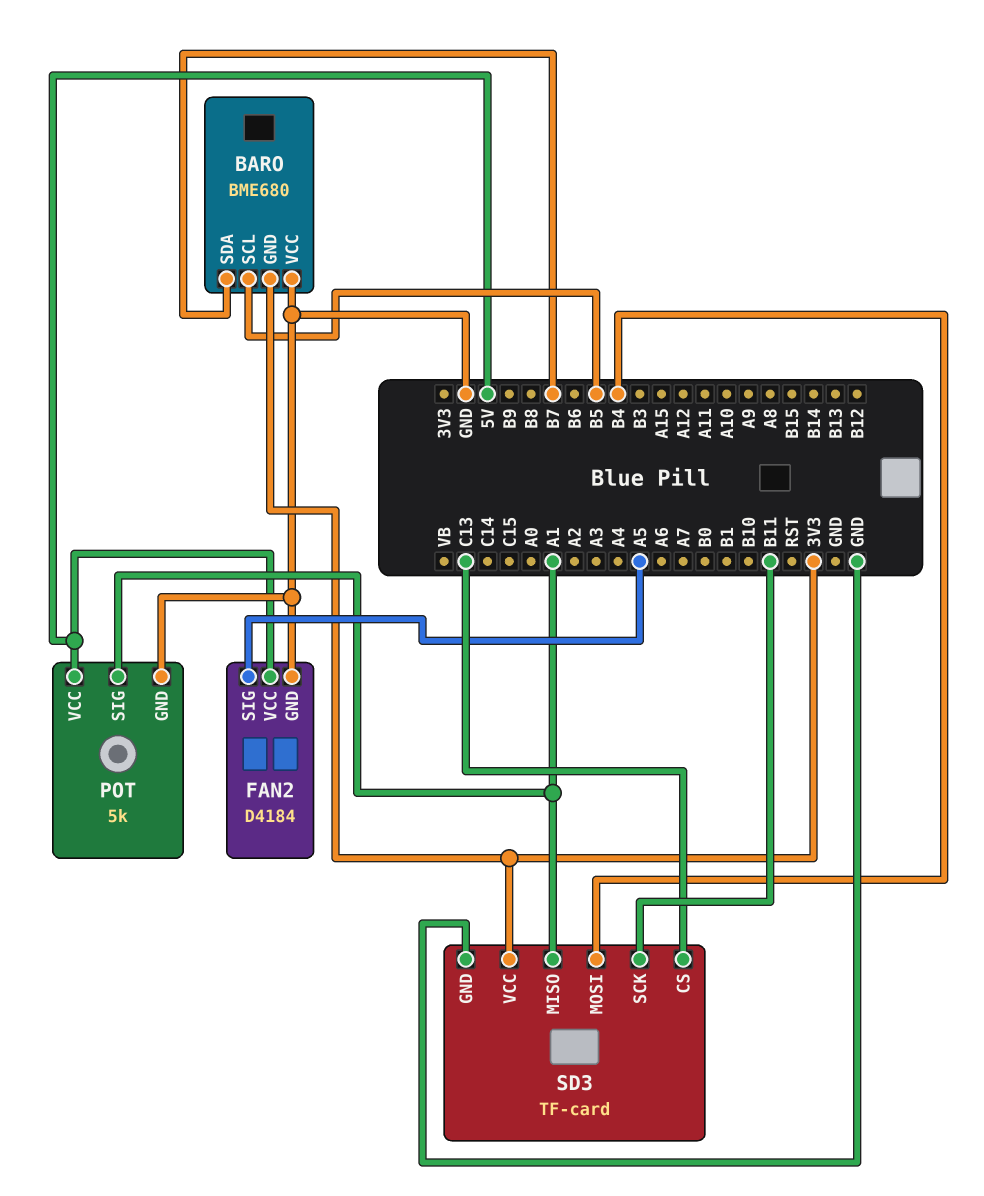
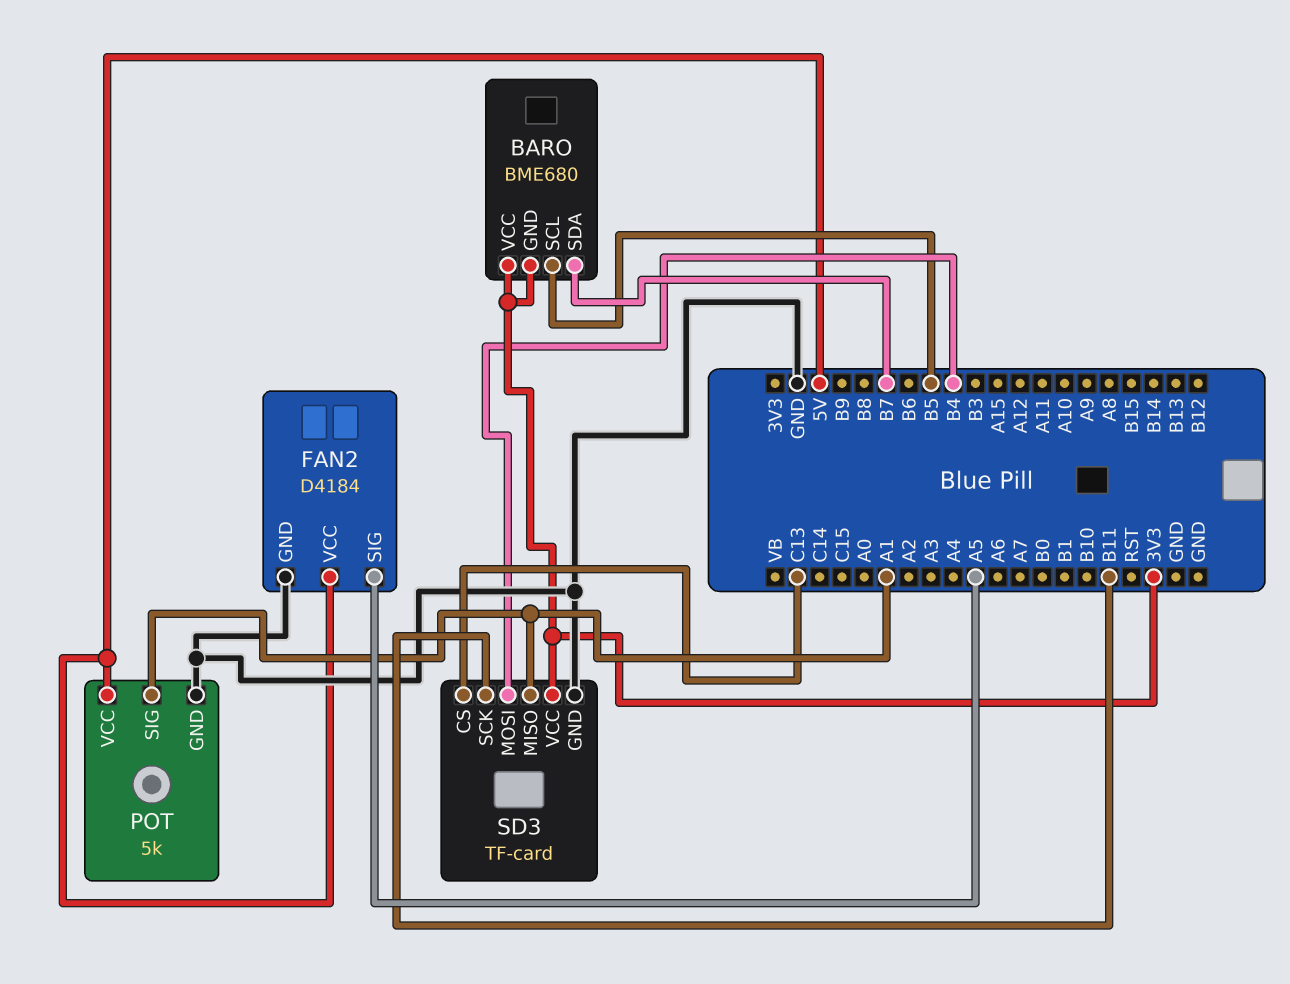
BARO pin VCC: GND -> 3V3

